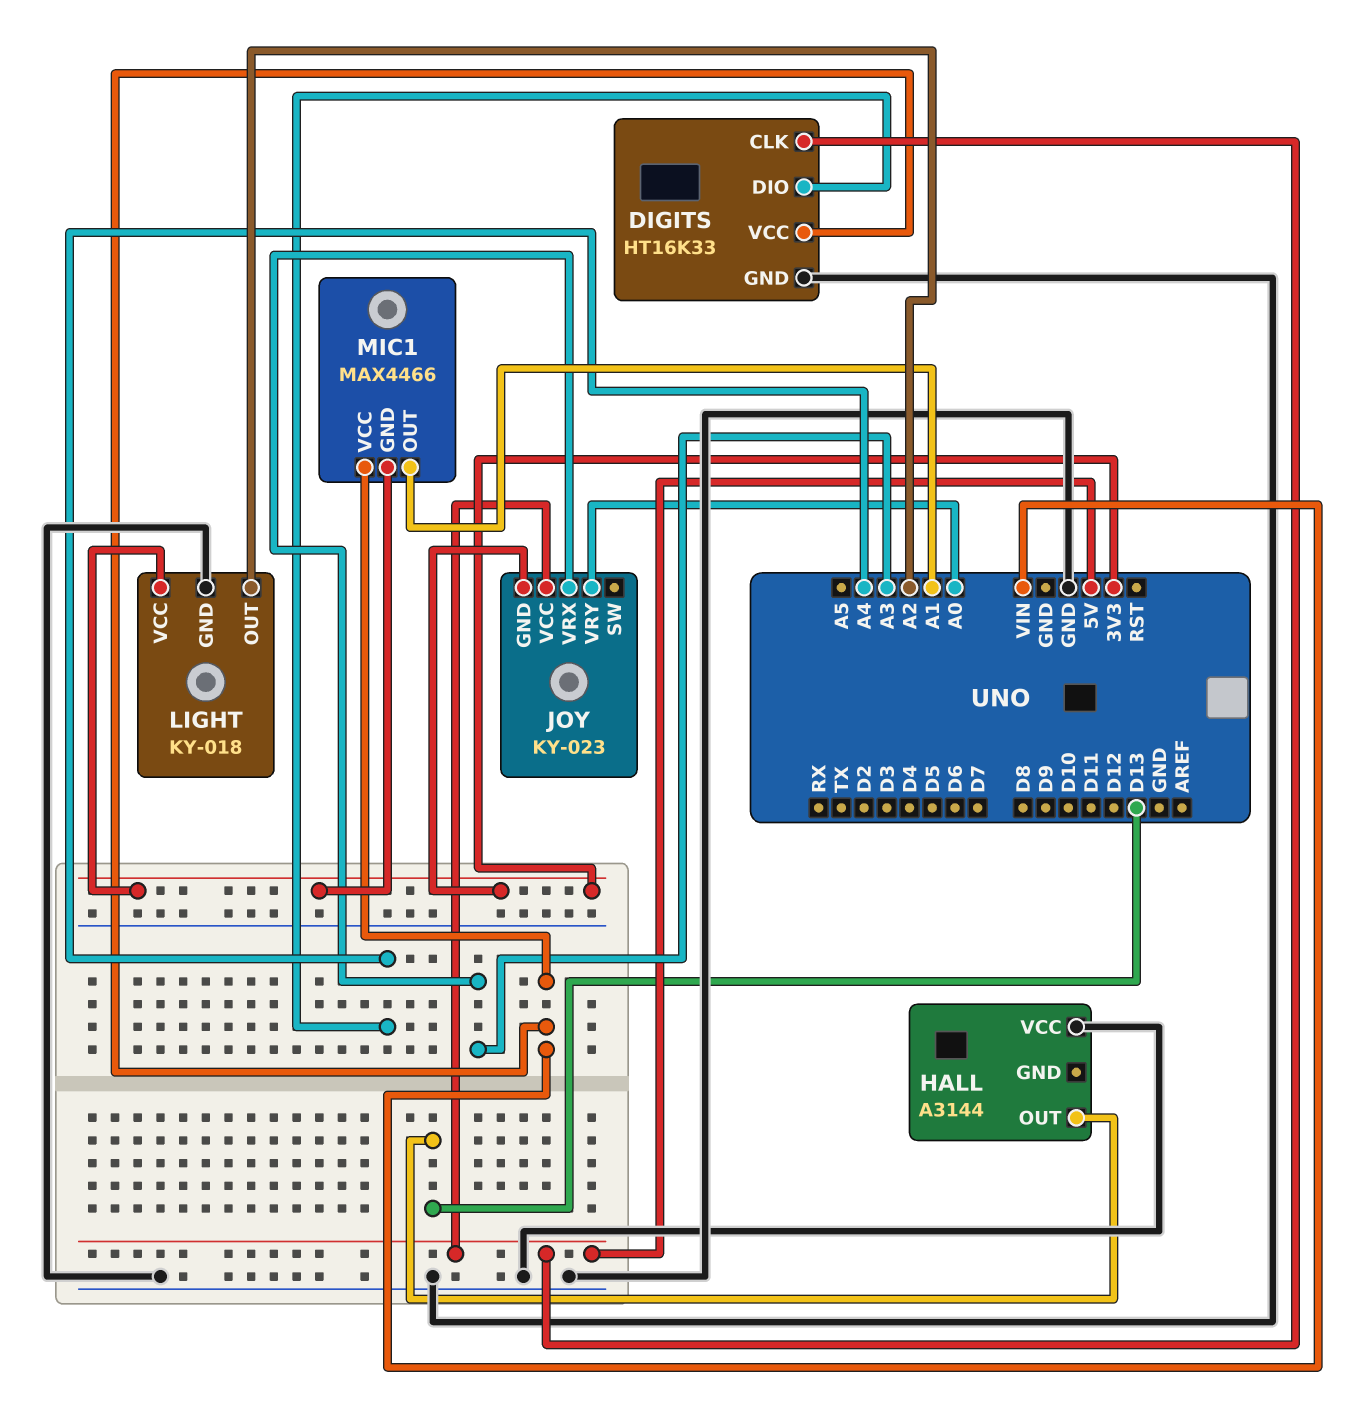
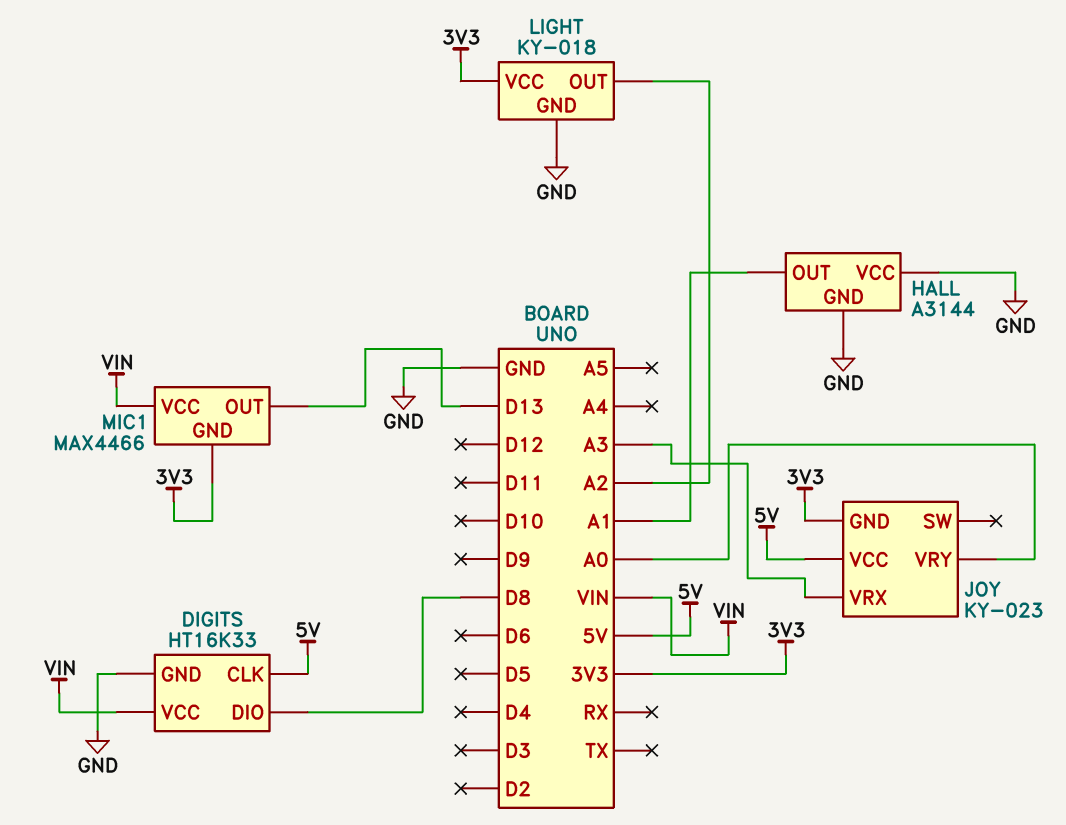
DIGITS pin DIO: A4 -> D8
HALL pin GND: none -> GND
HALL pin OUT: D13 -> A1
MIC1 pin OUT: A1 -> D13

